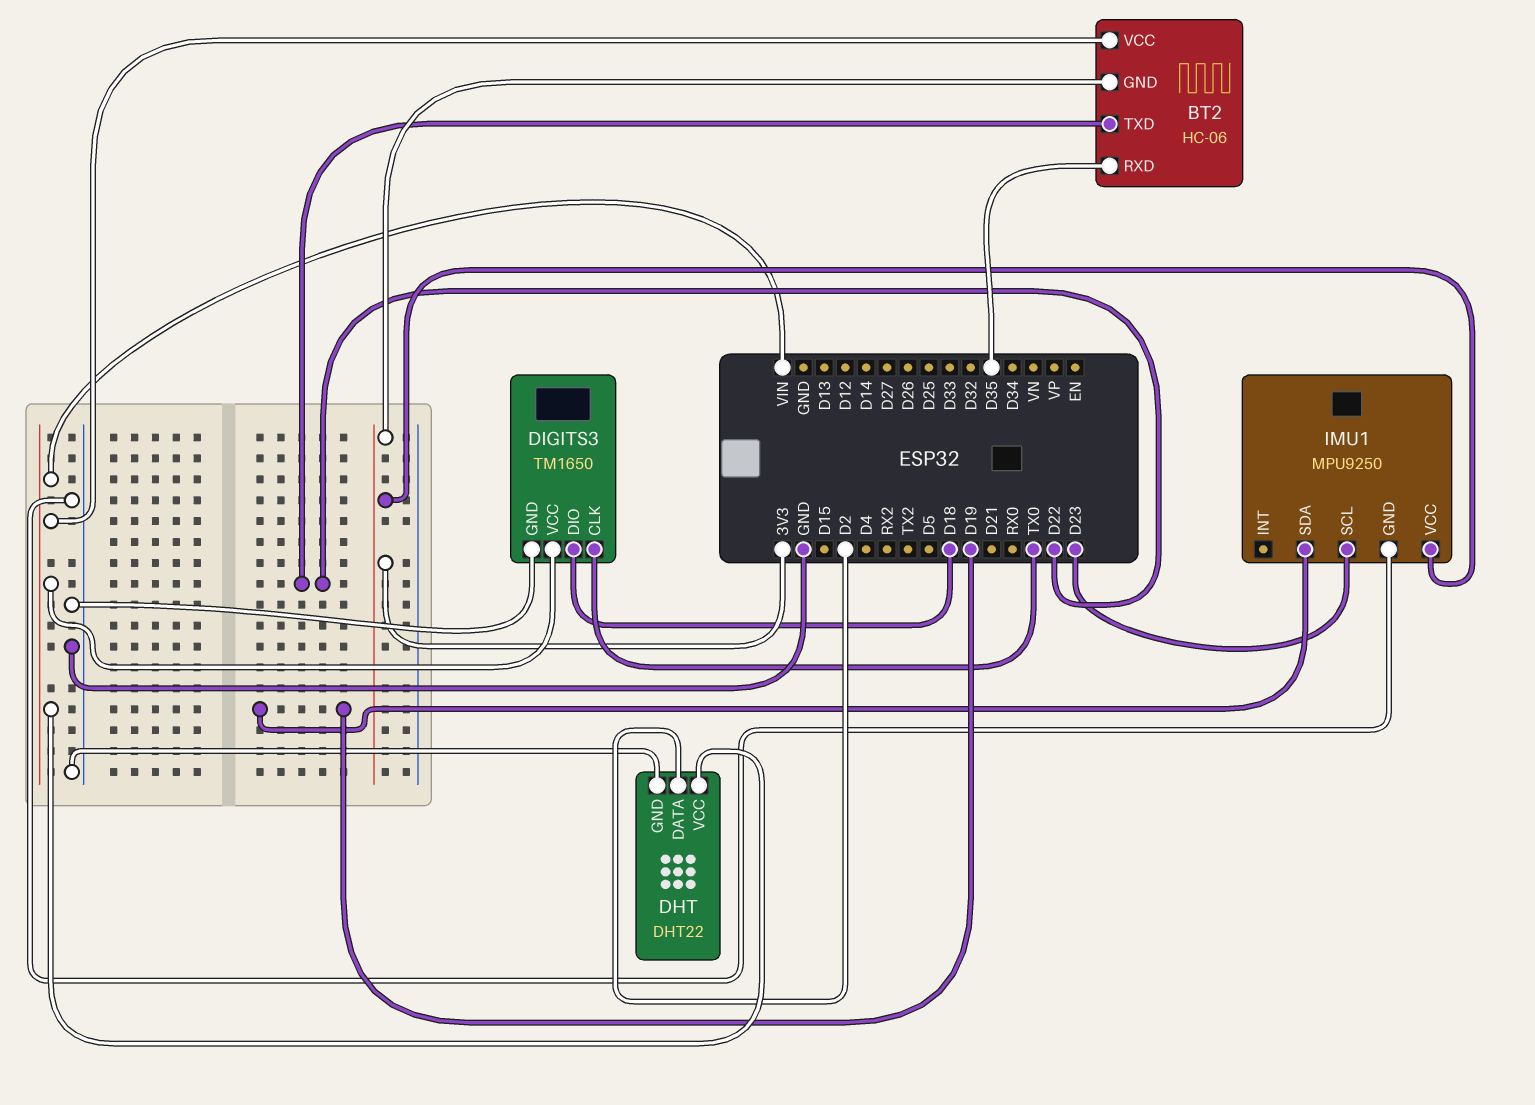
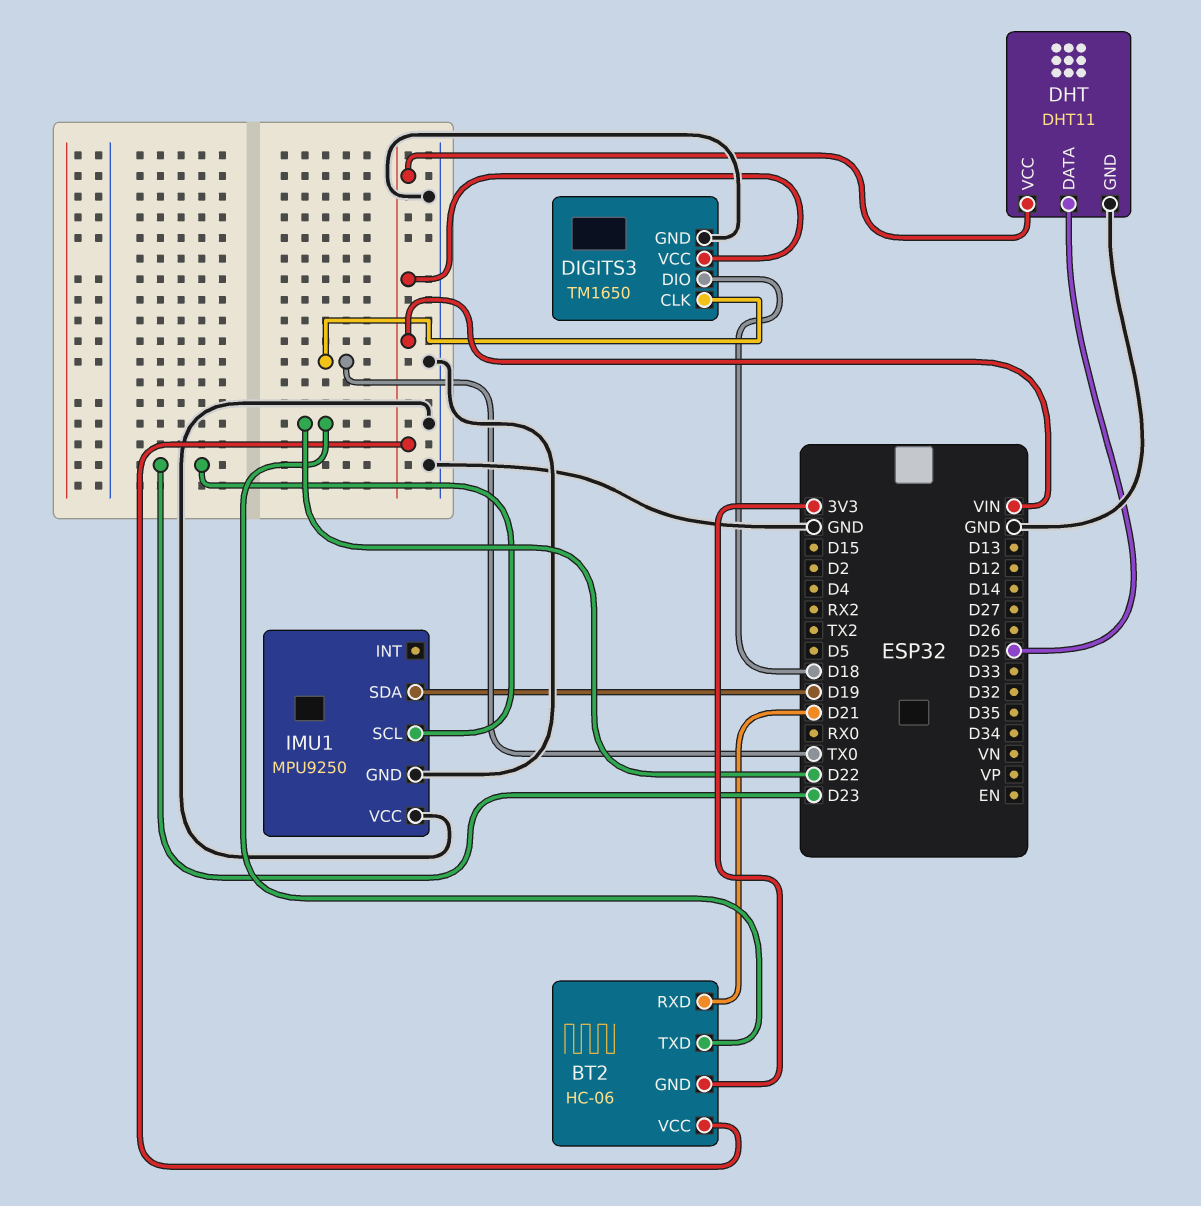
BT2 pin RXD: D35 -> D21
DHT: DHT22 -> DHT11
DHT pin DATA: D2 -> D25
IMU1 pin VCC: 3V3 -> GND

